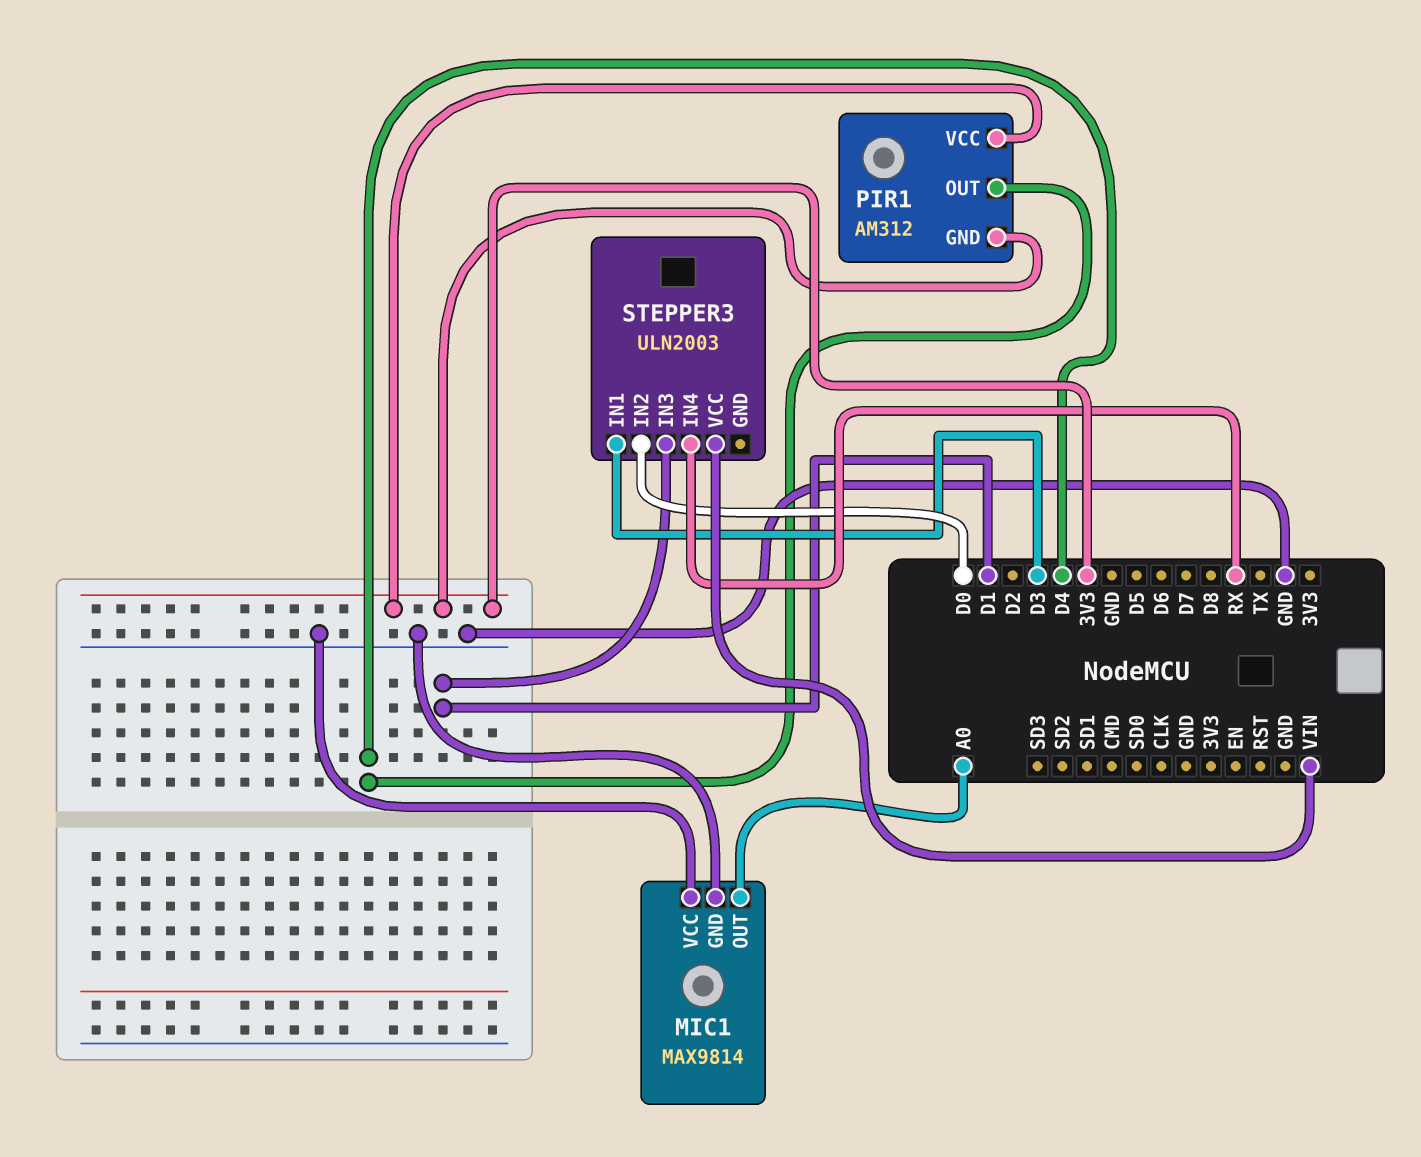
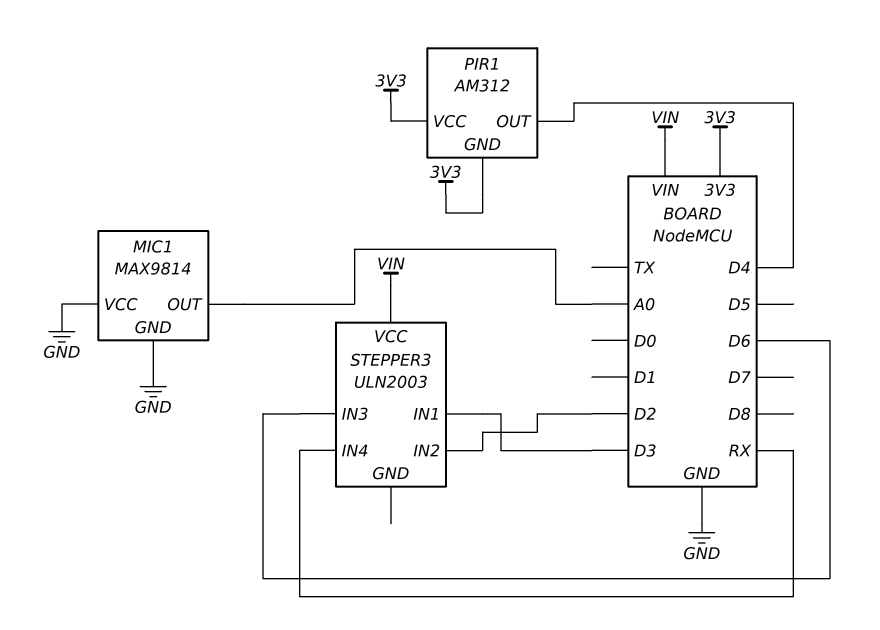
STEPPER3 pin IN2: D0 -> D2
STEPPER3 pin IN3: D1 -> D6

